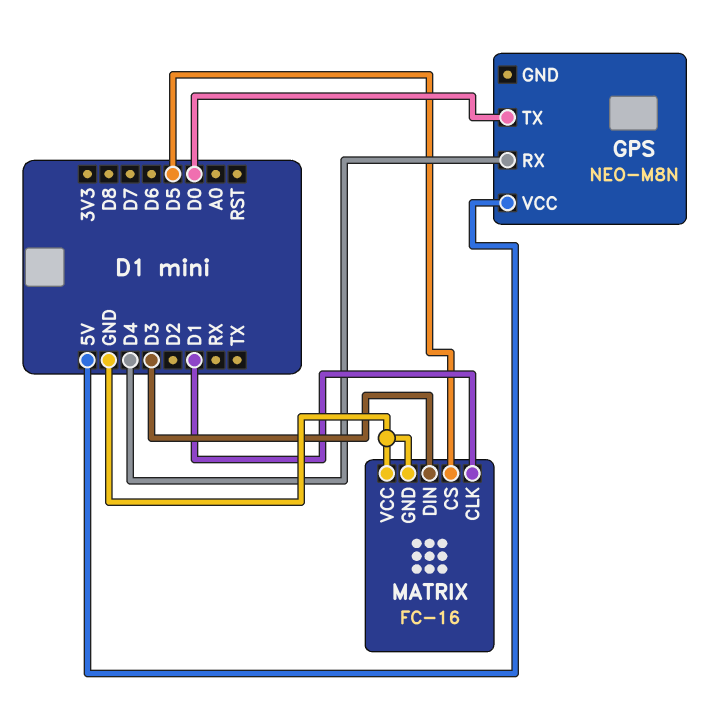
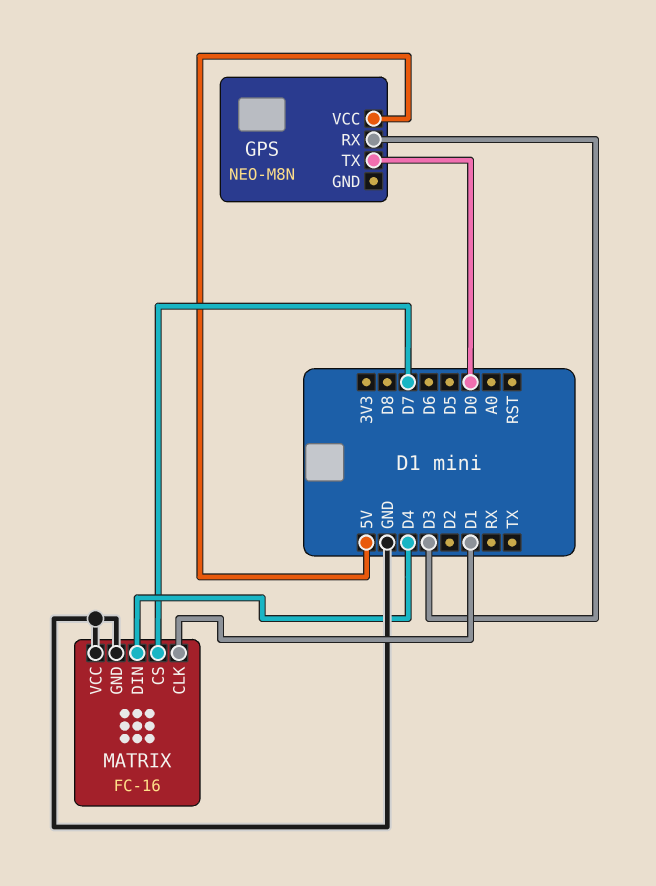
GPS pin RX: D4 -> D3
MATRIX pin CS: D5 -> D7
MATRIX pin DIN: D3 -> D4

